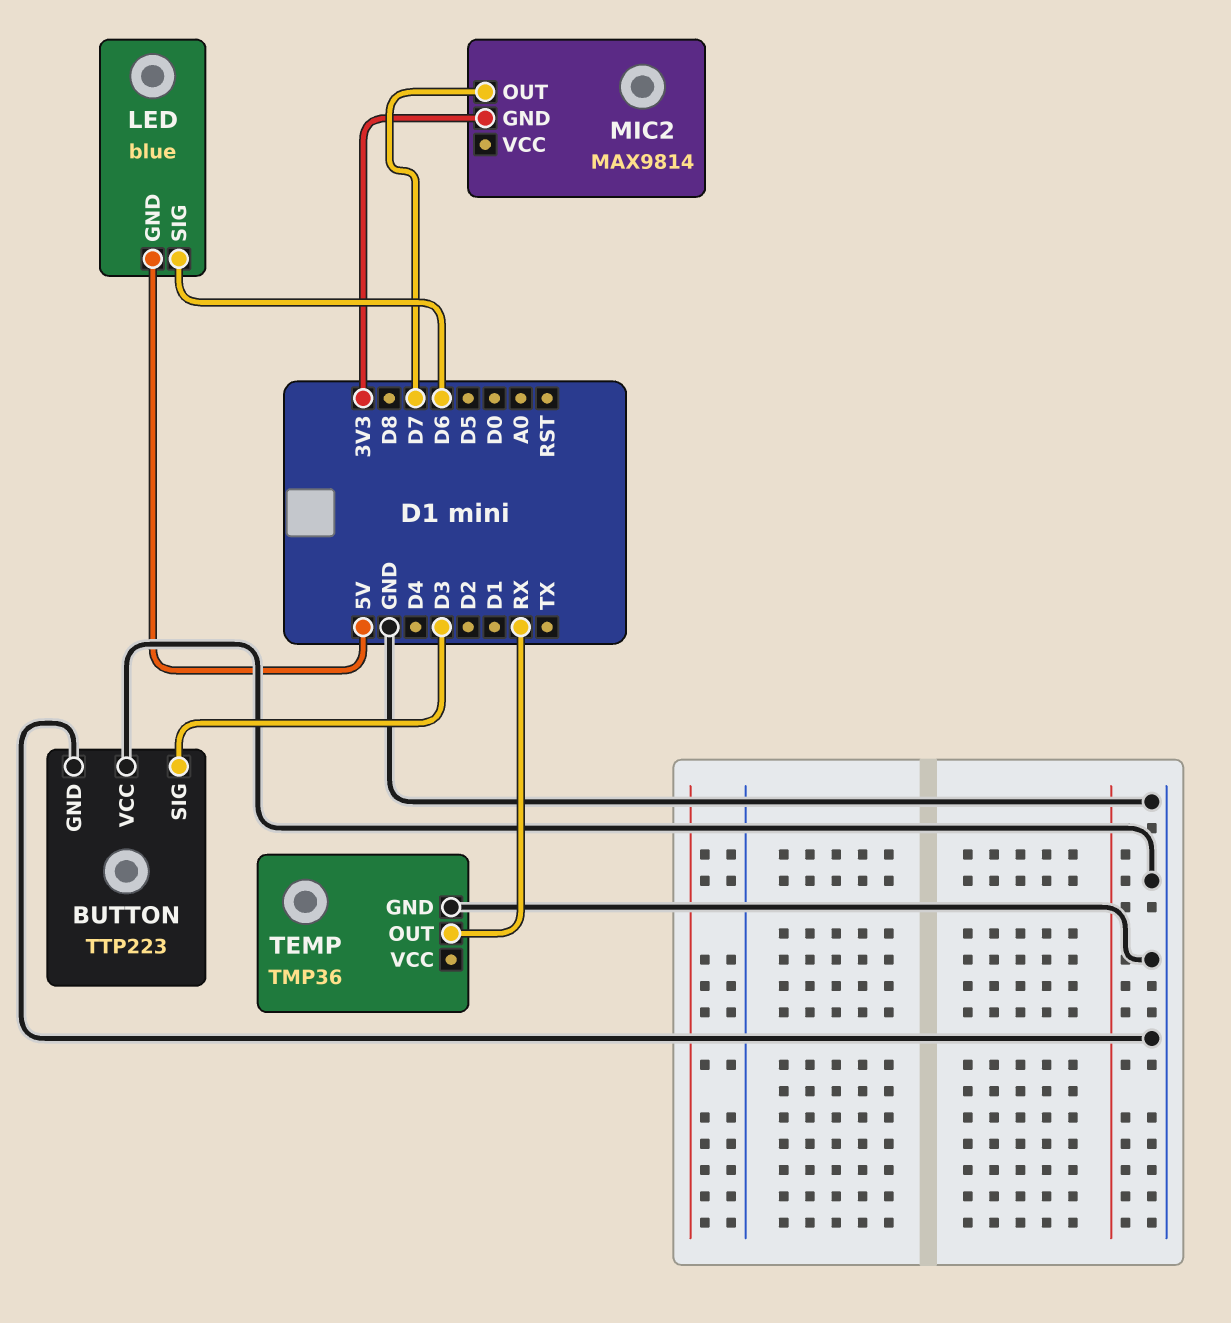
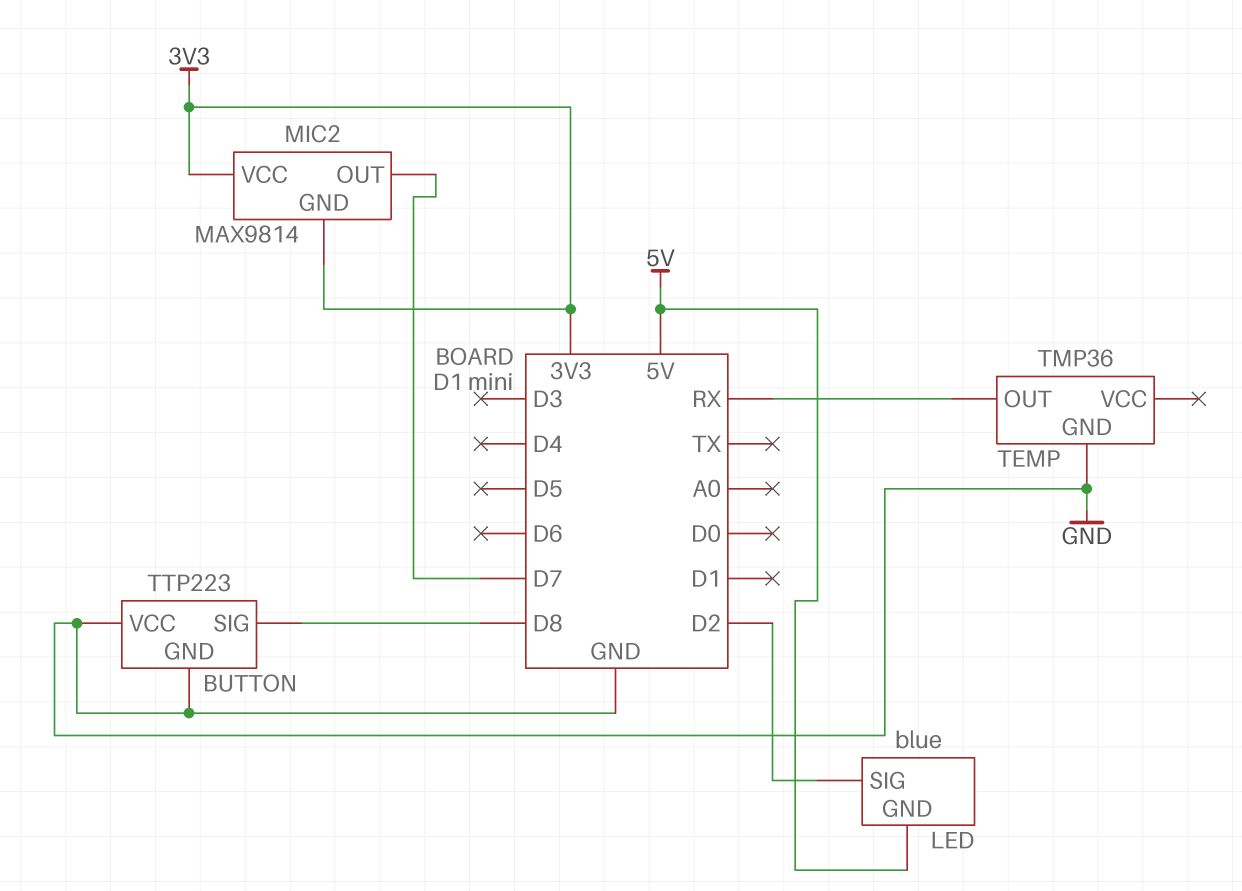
BUTTON pin SIG: D3 -> D8
LED pin SIG: D6 -> D2
MIC2 pin VCC: none -> 3V3

